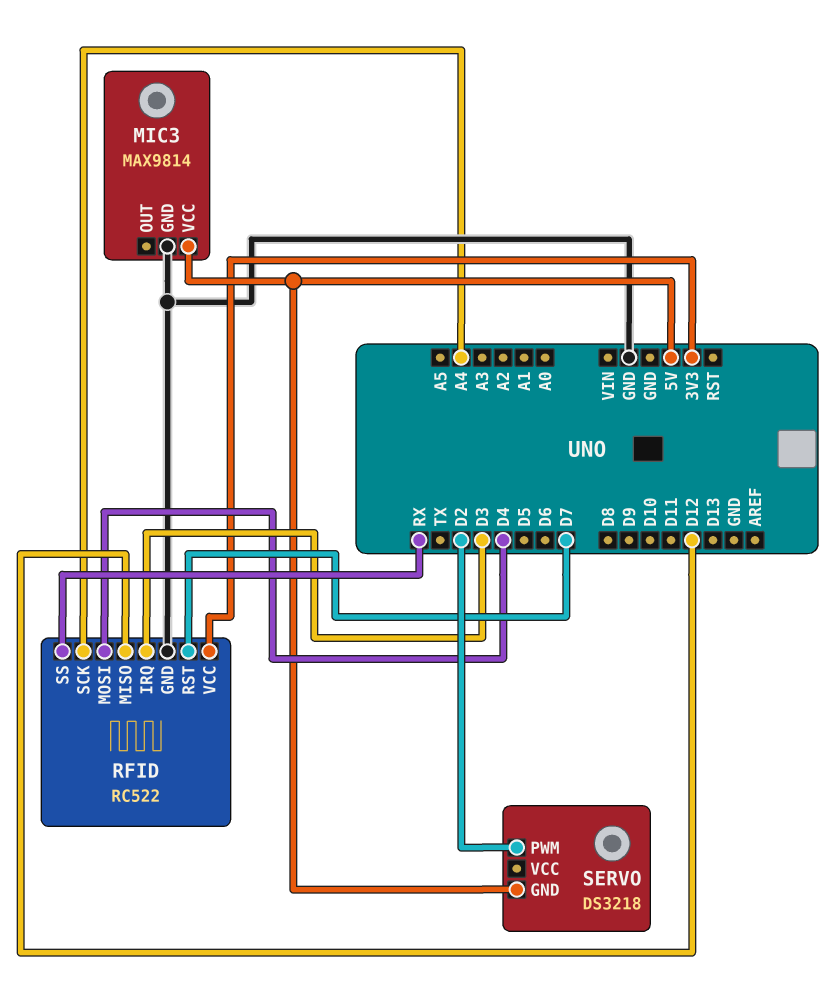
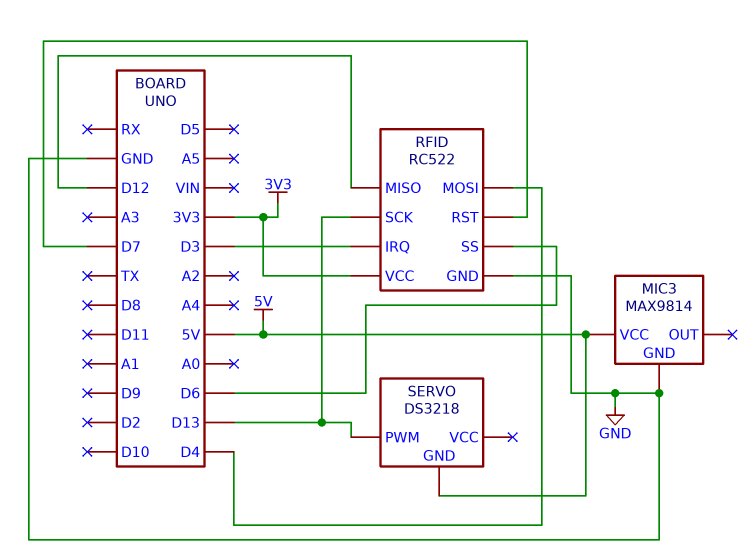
RFID pin SCK: A4 -> D13
RFID pin SS: RX -> D6
SERVO pin PWM: D2 -> D13

